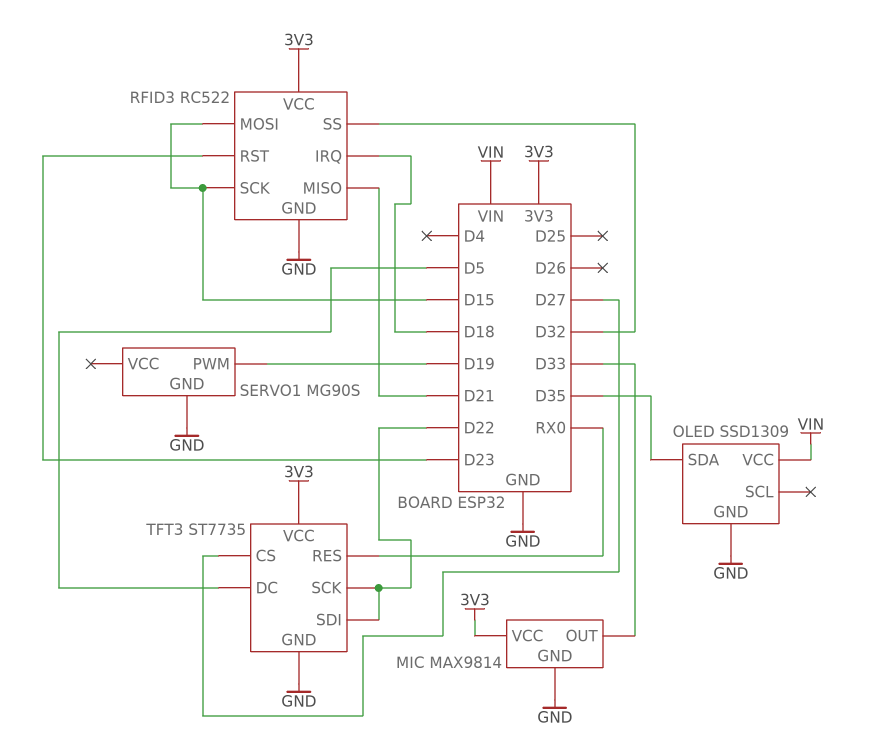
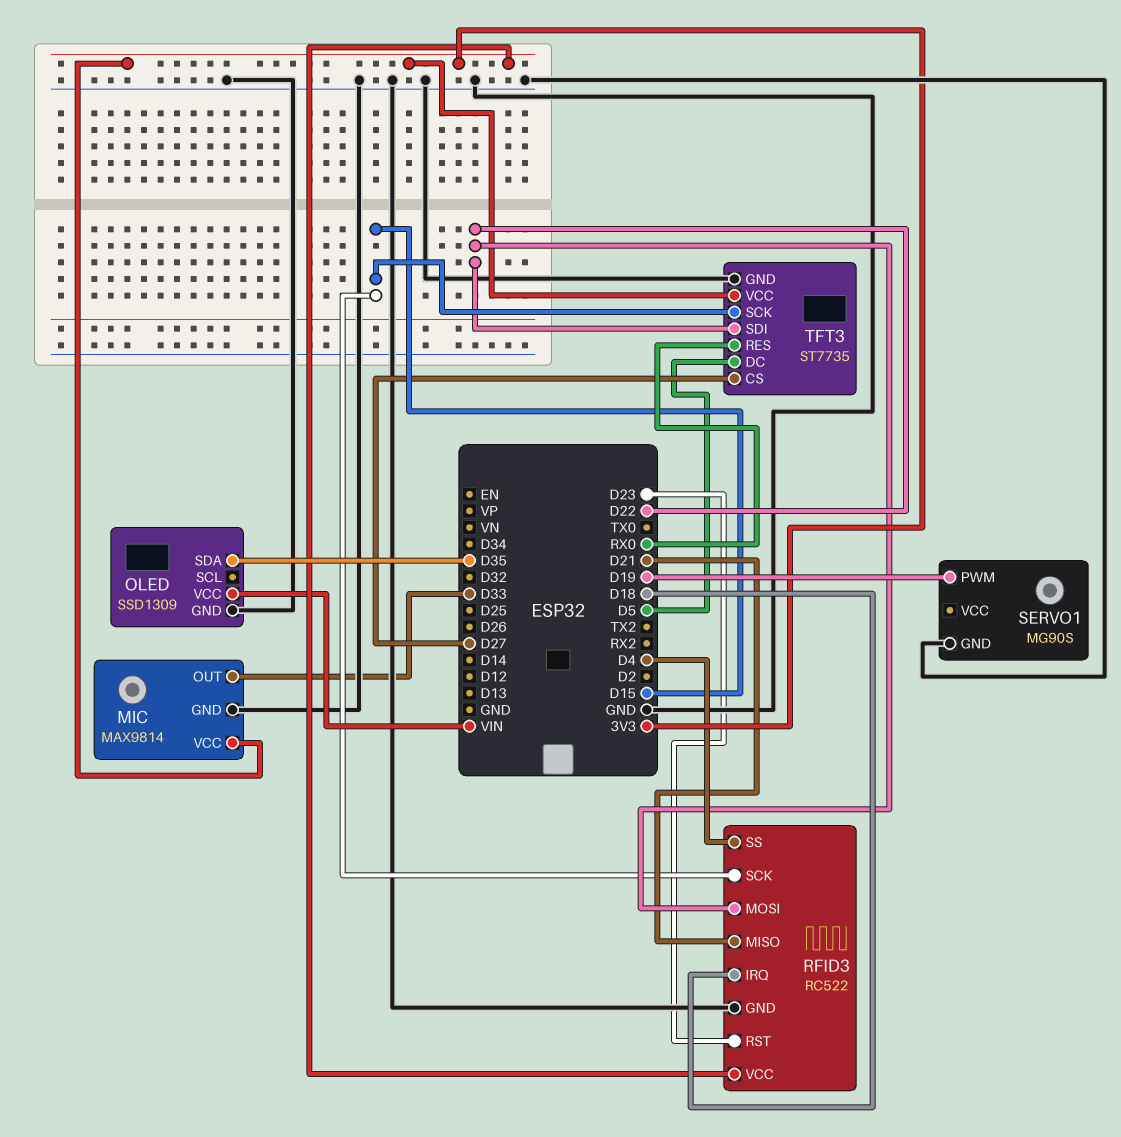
RFID3 pin MOSI: D15 -> D22
RFID3 pin SS: D32 -> D4
TFT3 pin SCK: D22 -> D15

